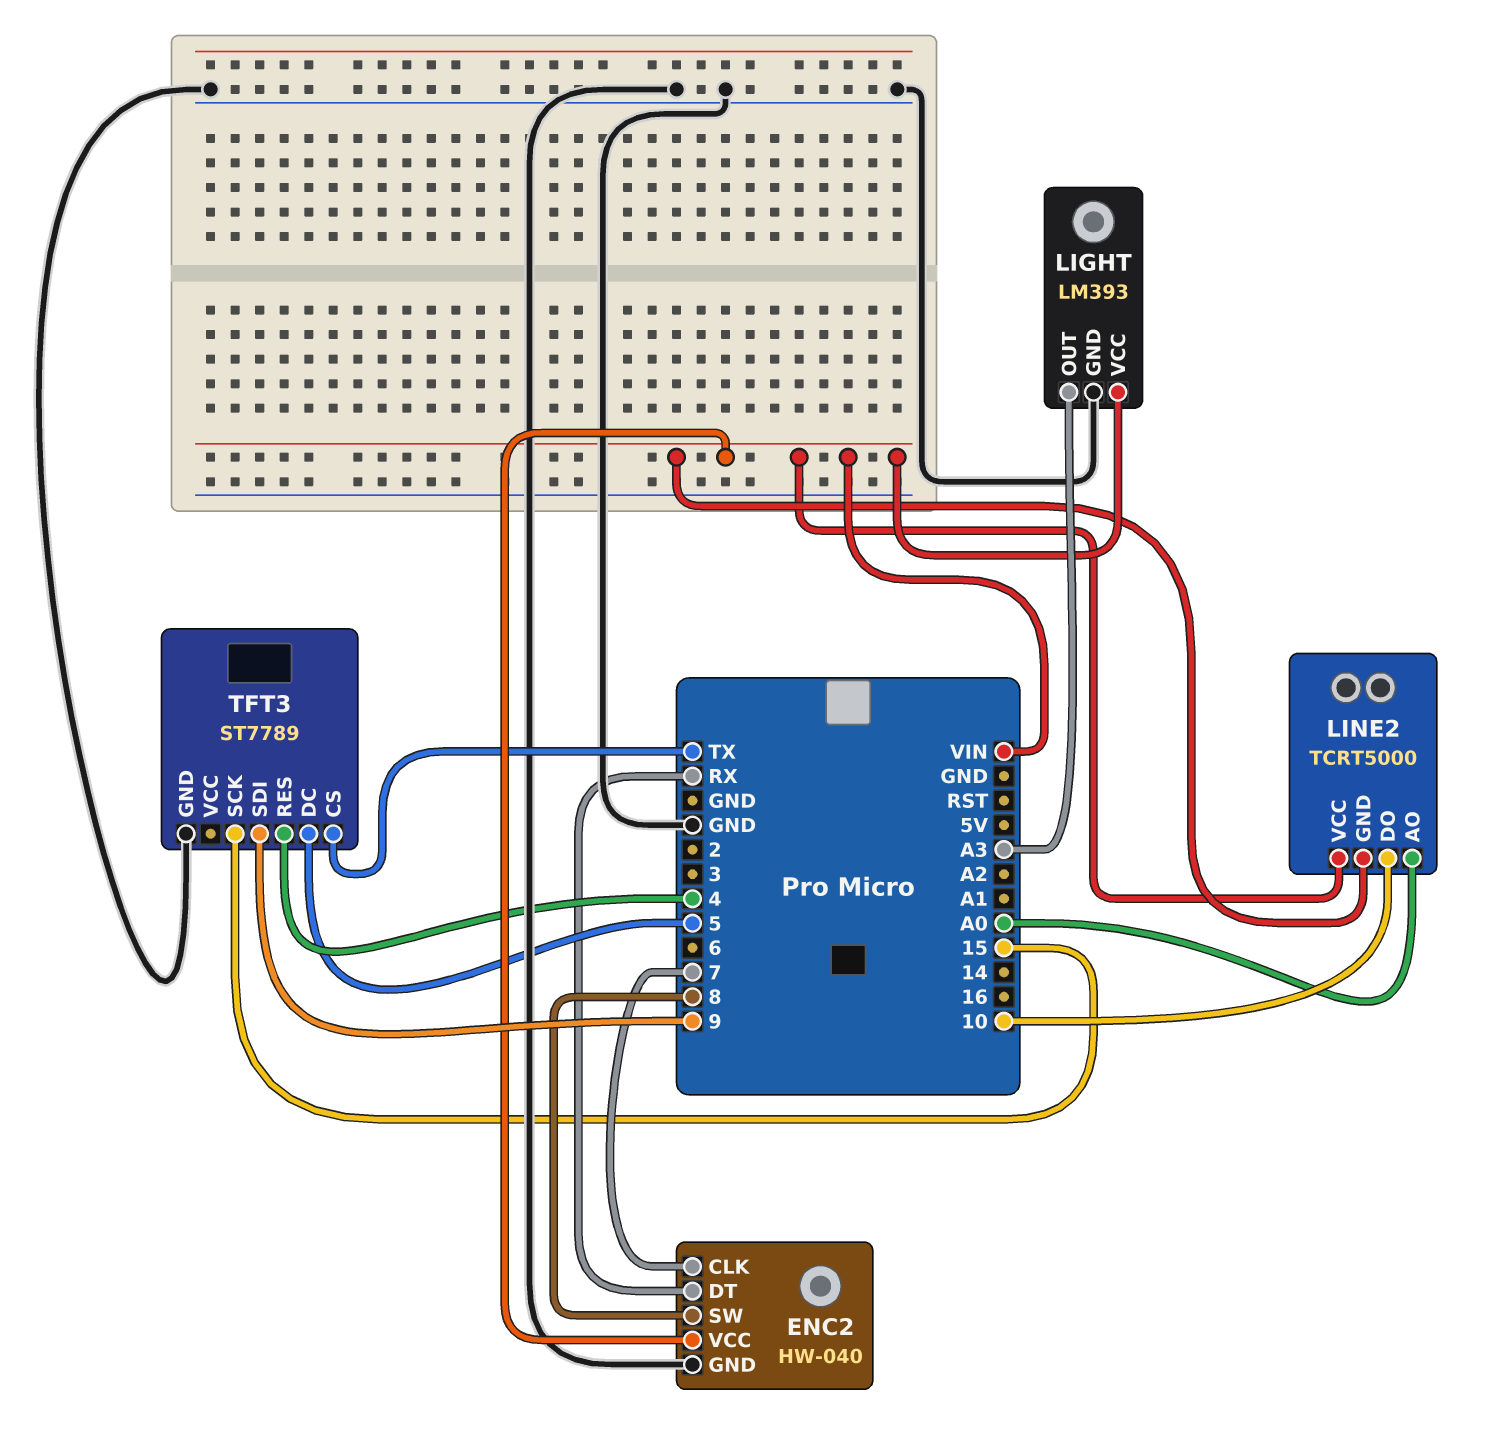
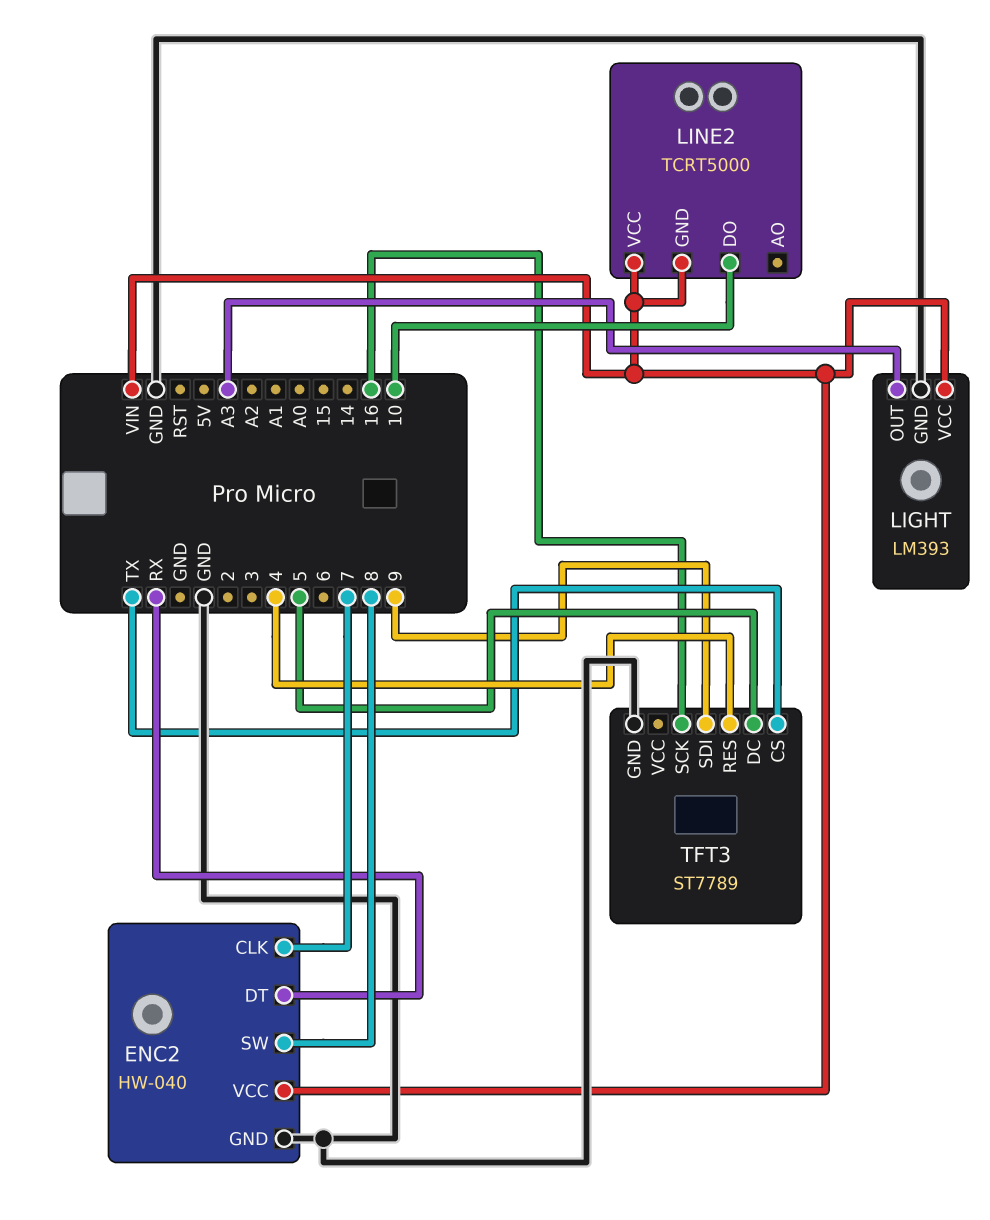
LINE2 pin AO: A0 -> none
TFT3 pin SCK: 15 -> 16

